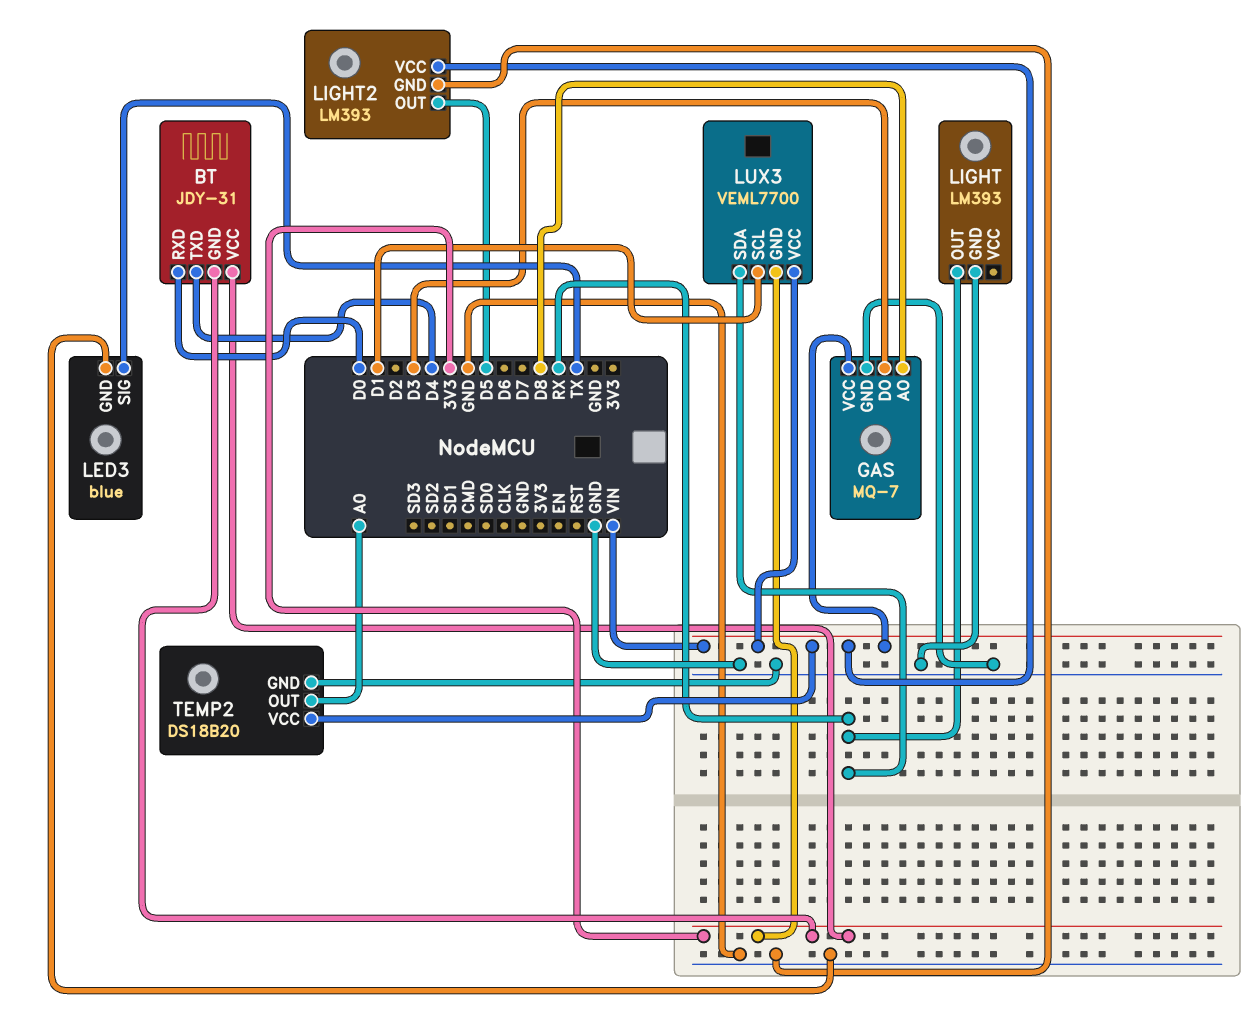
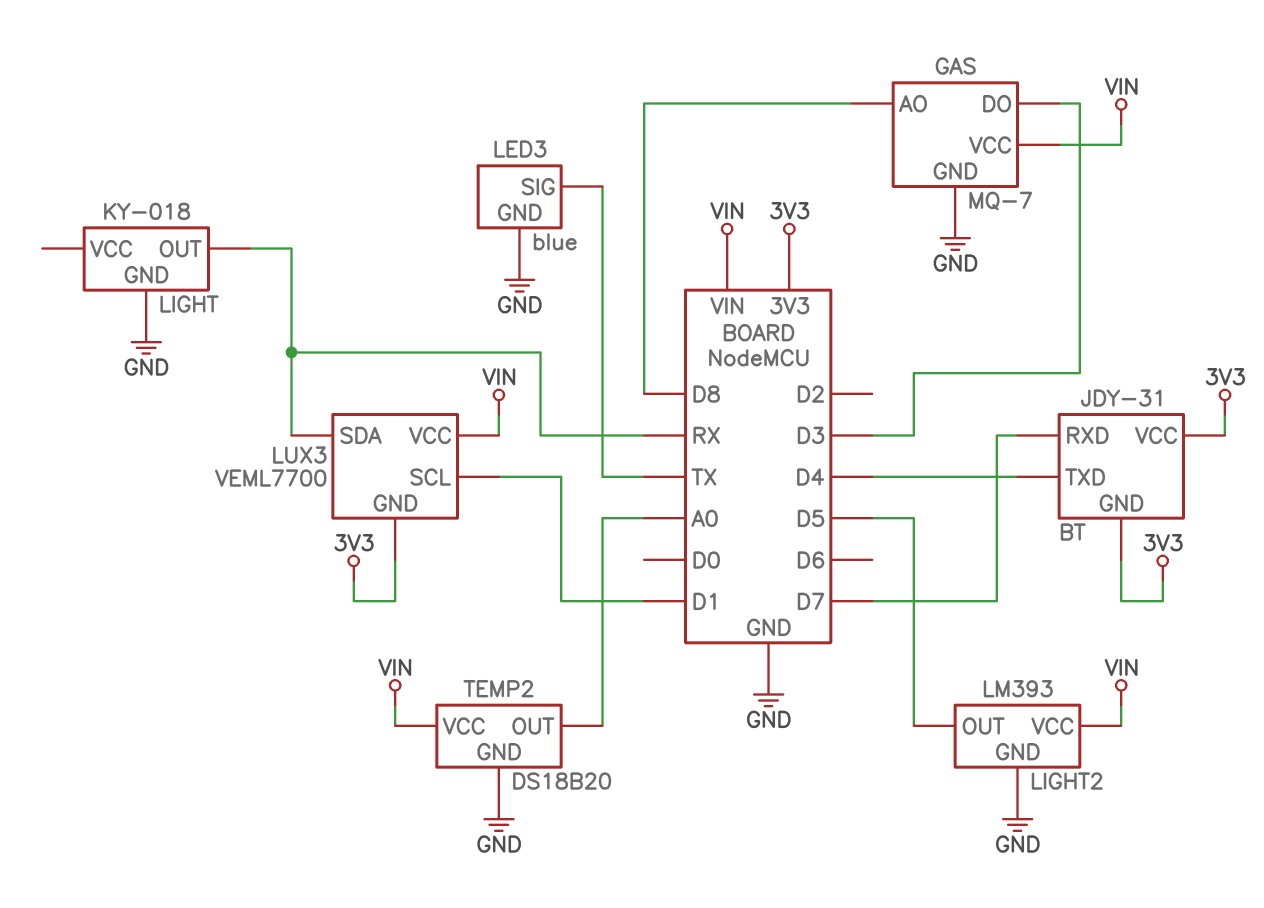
BT pin RXD: D0 -> D7
LIGHT: LM393 -> KY-018

